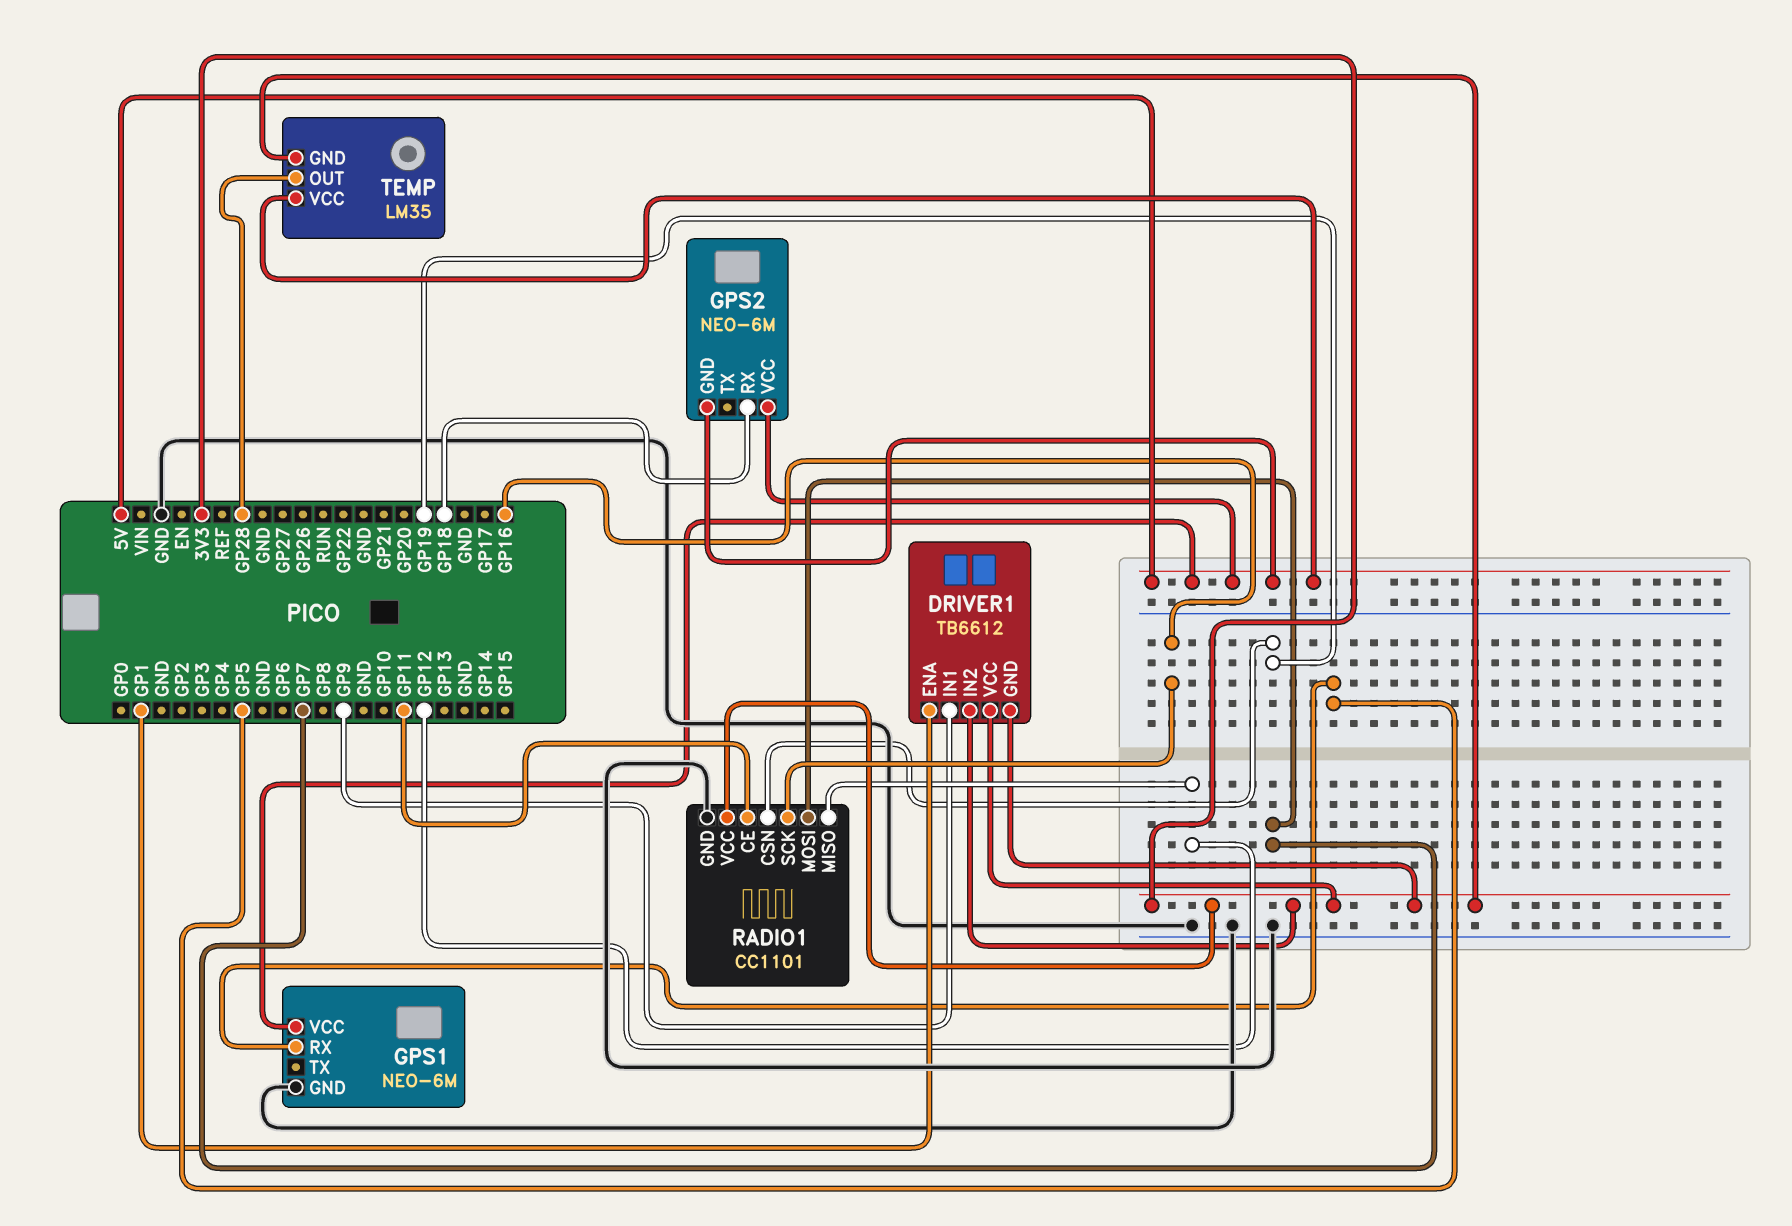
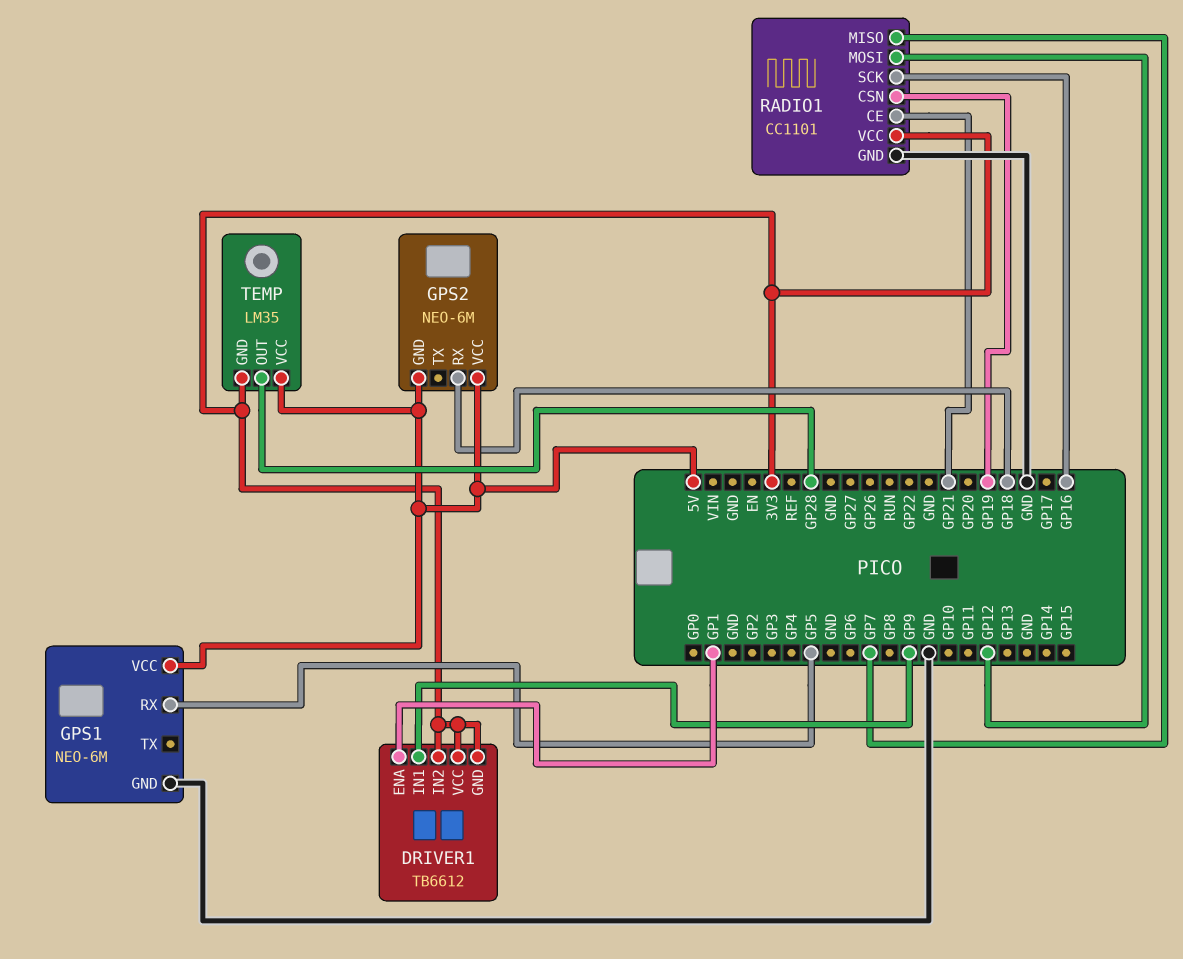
RADIO1 pin CE: GP11 -> GP21
RADIO1 pin MISO: GP12 -> GP7
RADIO1 pin MOSI: GP7 -> GP12

